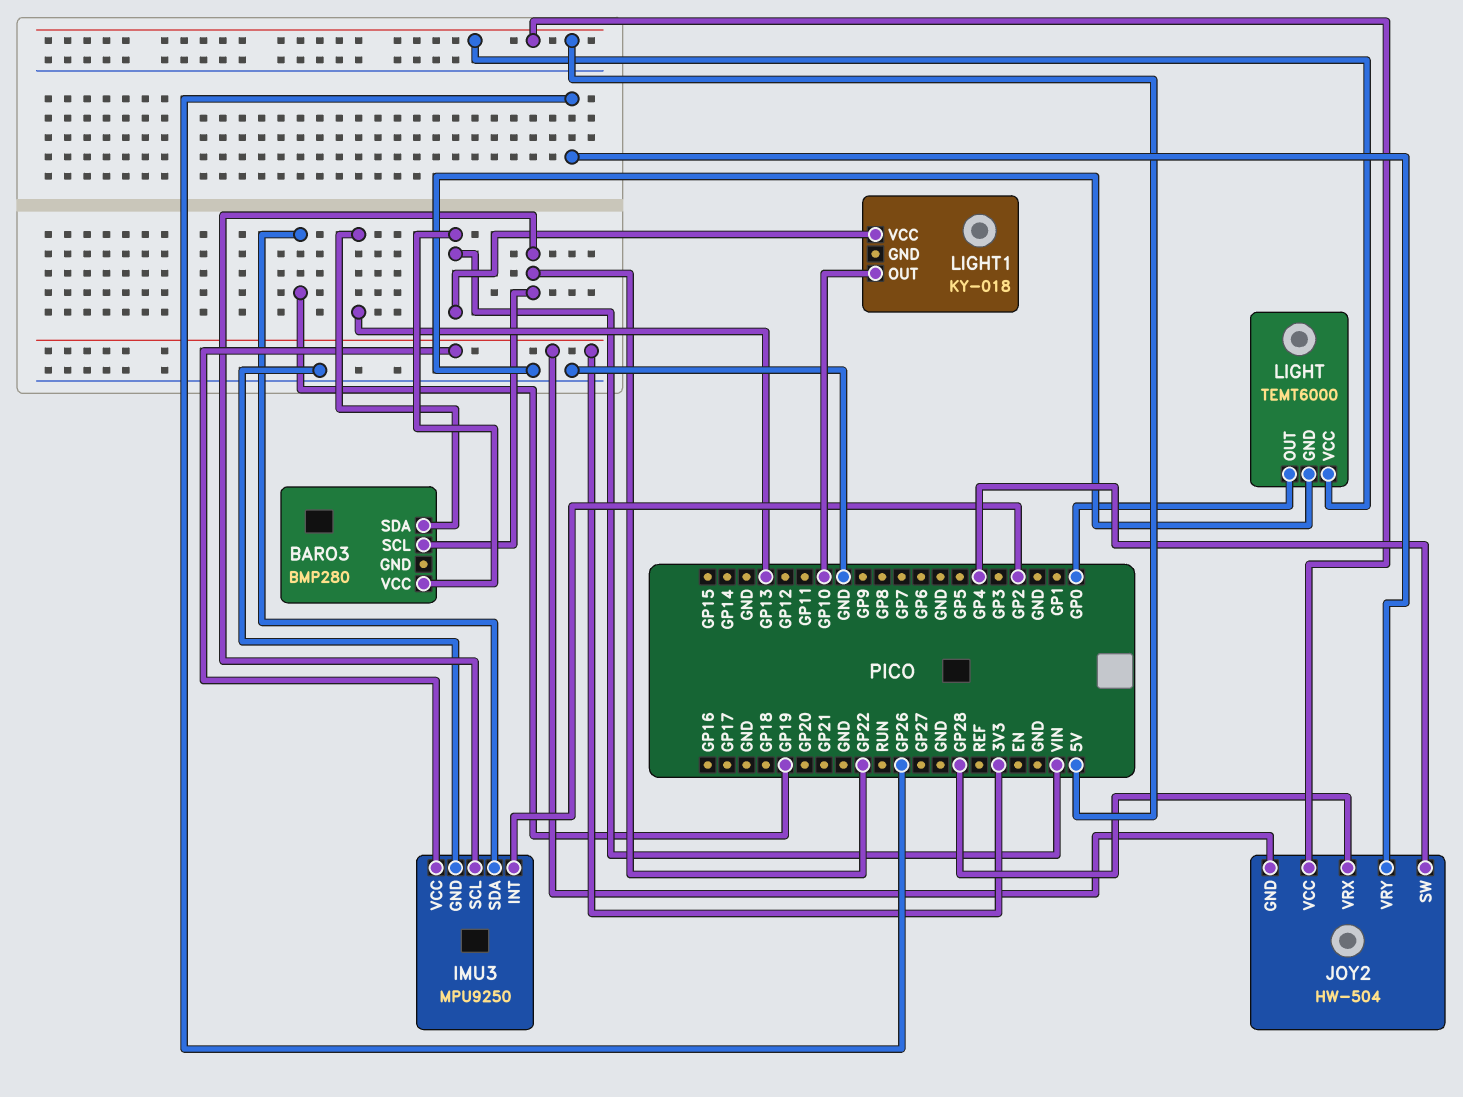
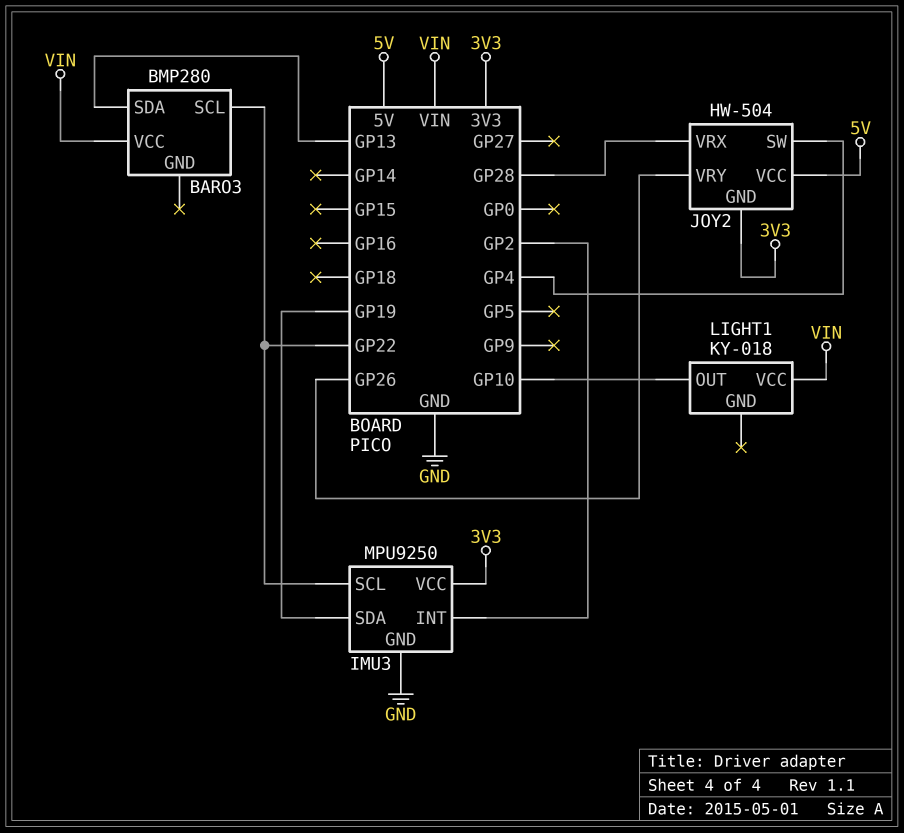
LIGHT: TEMT6000 -> none
LIGHT pin GND: GND -> none
LIGHT pin OUT: GP0 -> none
LIGHT pin VCC: 5V -> none

